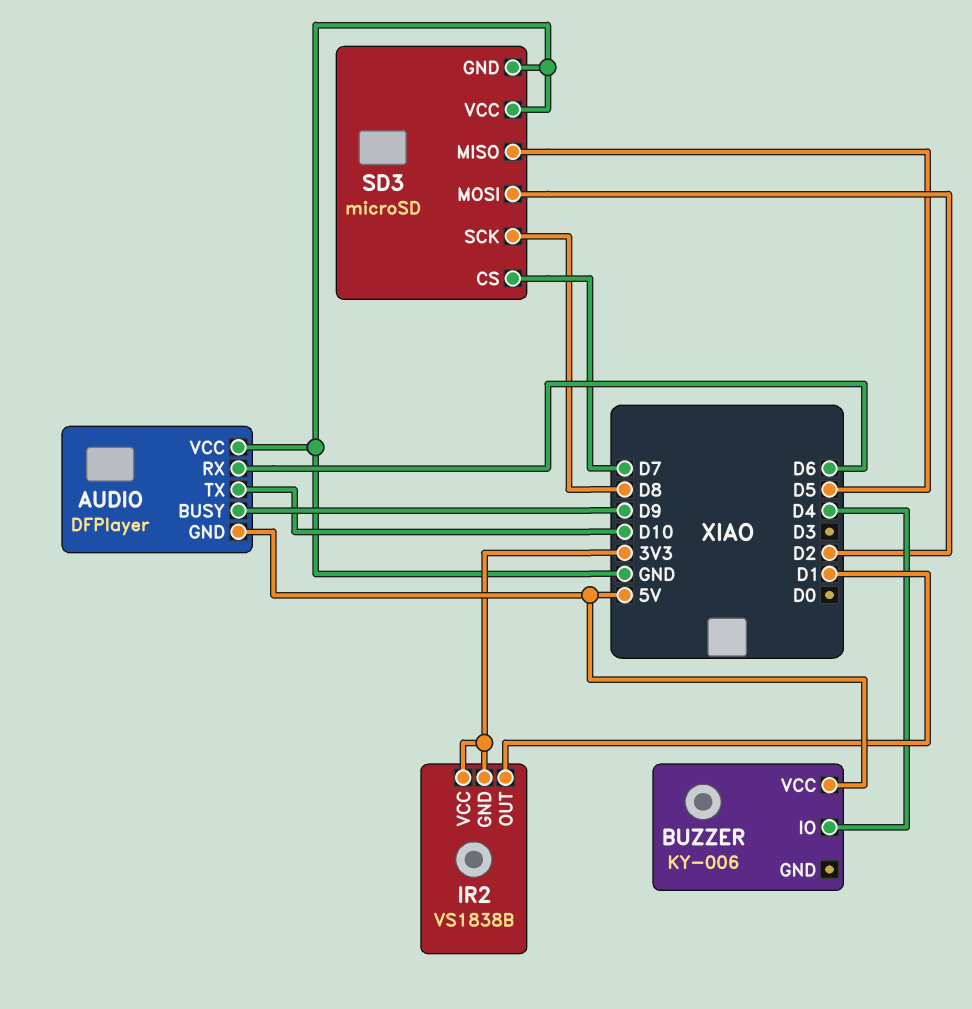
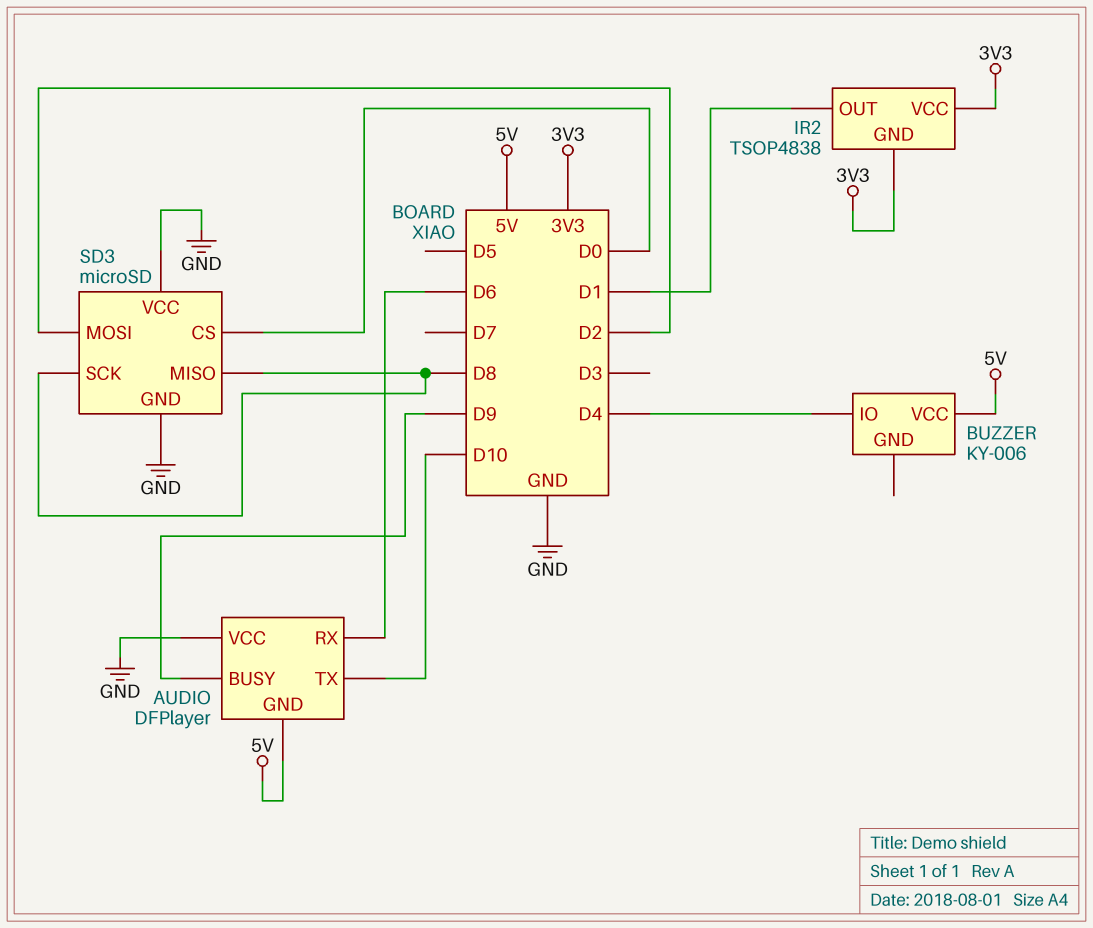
IR2: VS1838B -> TSOP4838
SD3 pin CS: D7 -> D0
SD3 pin MISO: D5 -> D8

